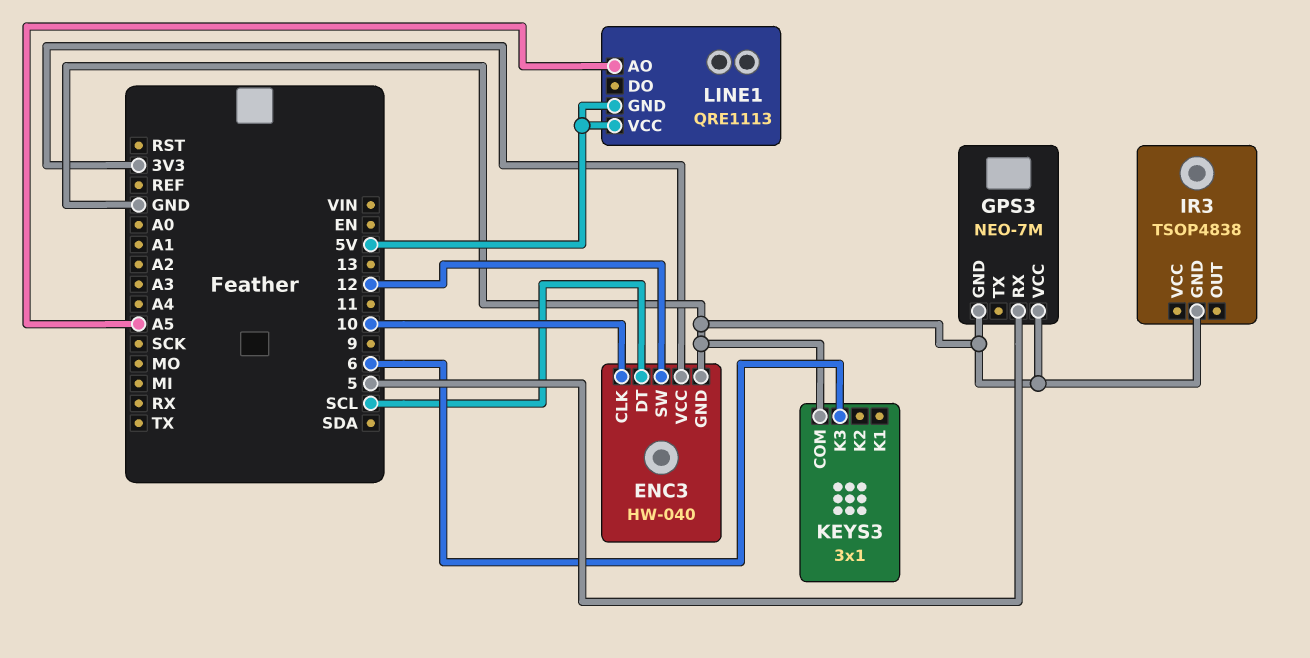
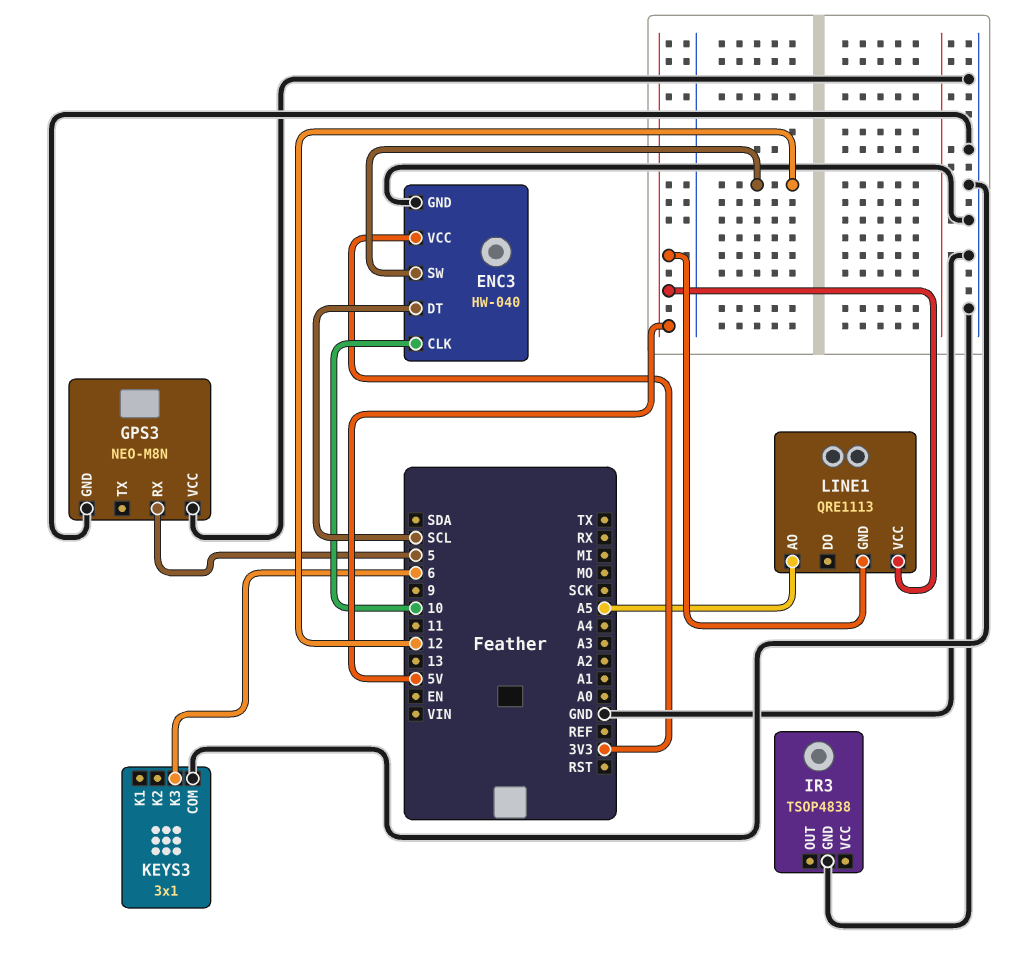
GPS3: NEO-7M -> NEO-M8N

